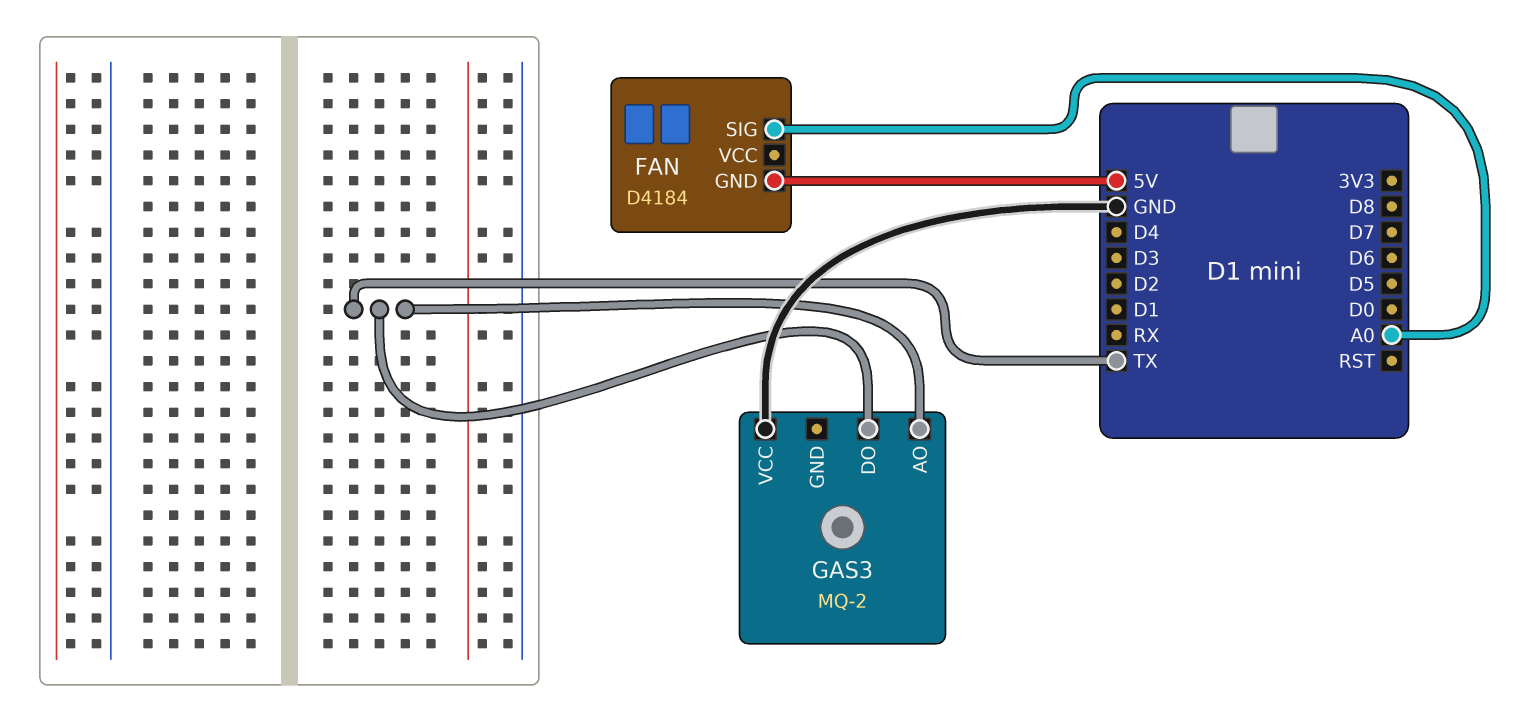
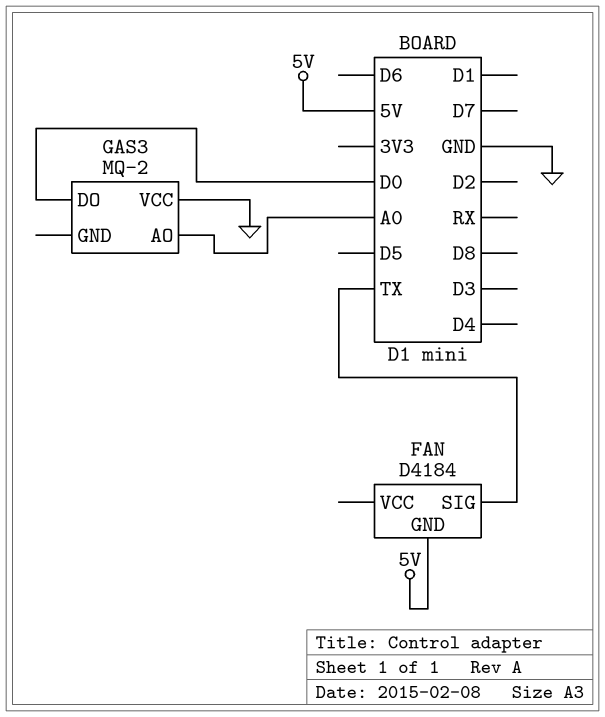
FAN pin SIG: A0 -> TX
GAS3 pin AO: TX -> A0
GAS3 pin DO: TX -> D0

